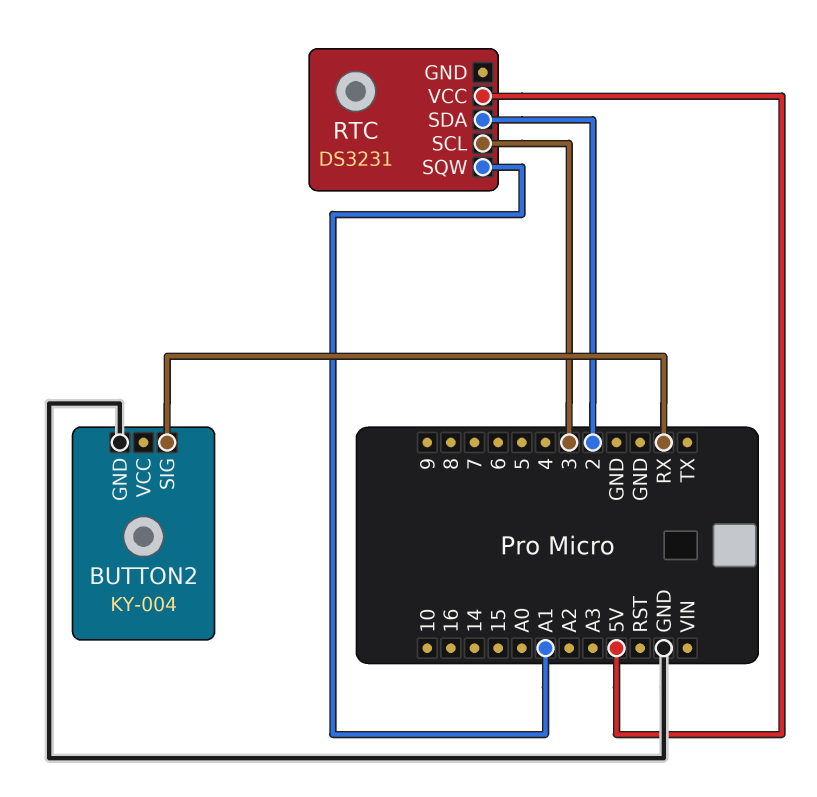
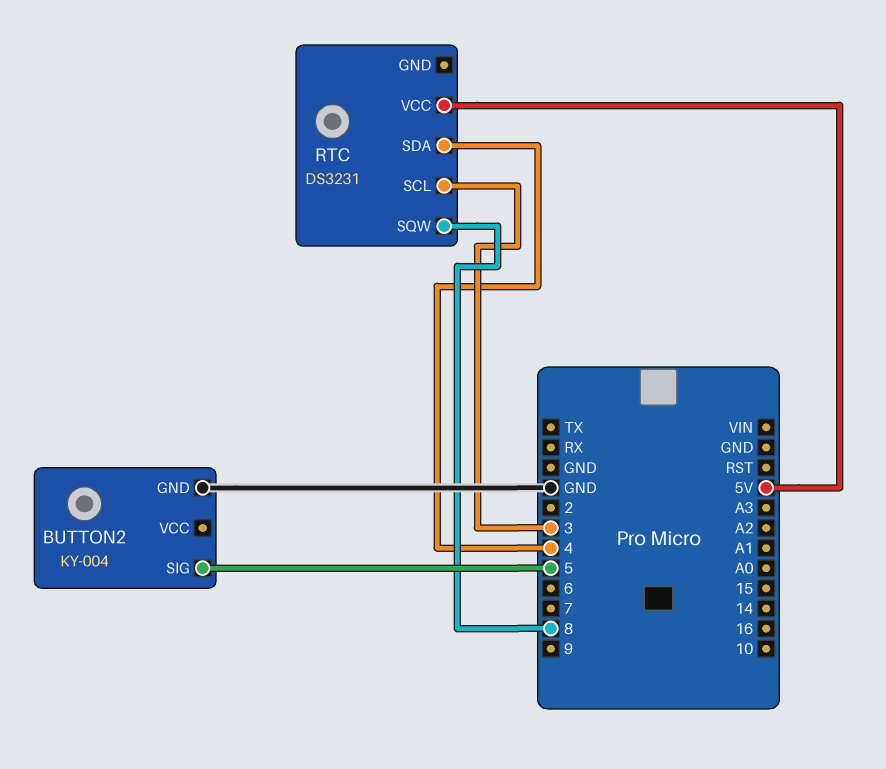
BUTTON2 pin SIG: RX -> 5
RTC pin SDA: 2 -> 4
RTC pin SQW: A1 -> 8

